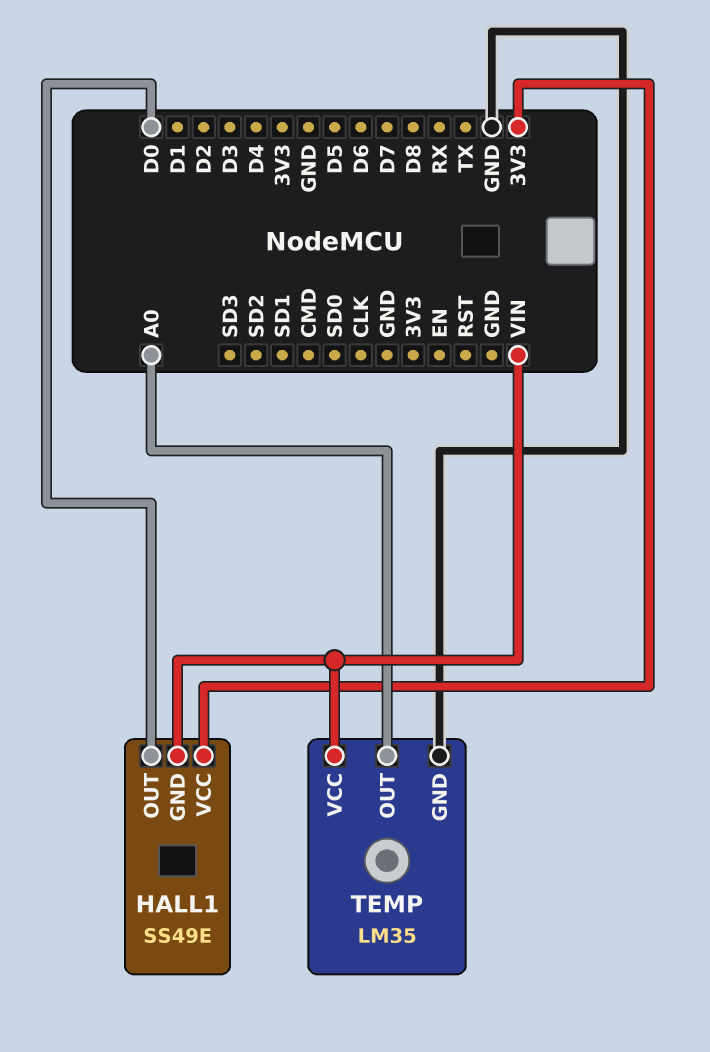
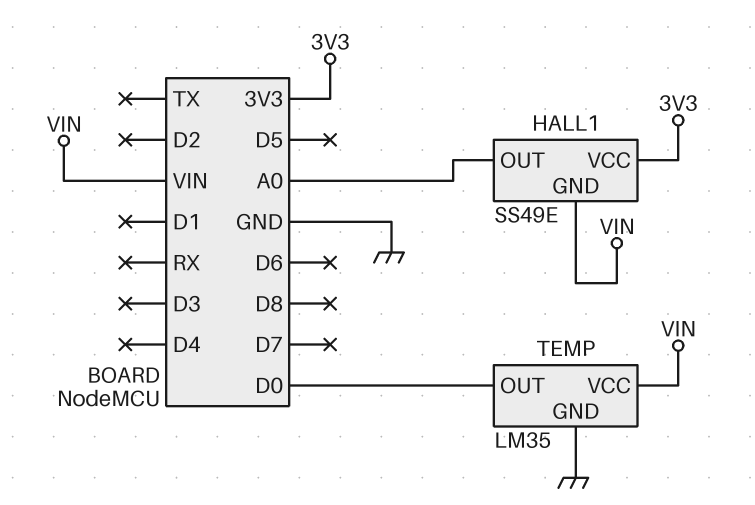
HALL1 pin OUT: D0 -> A0
TEMP pin OUT: A0 -> D0

